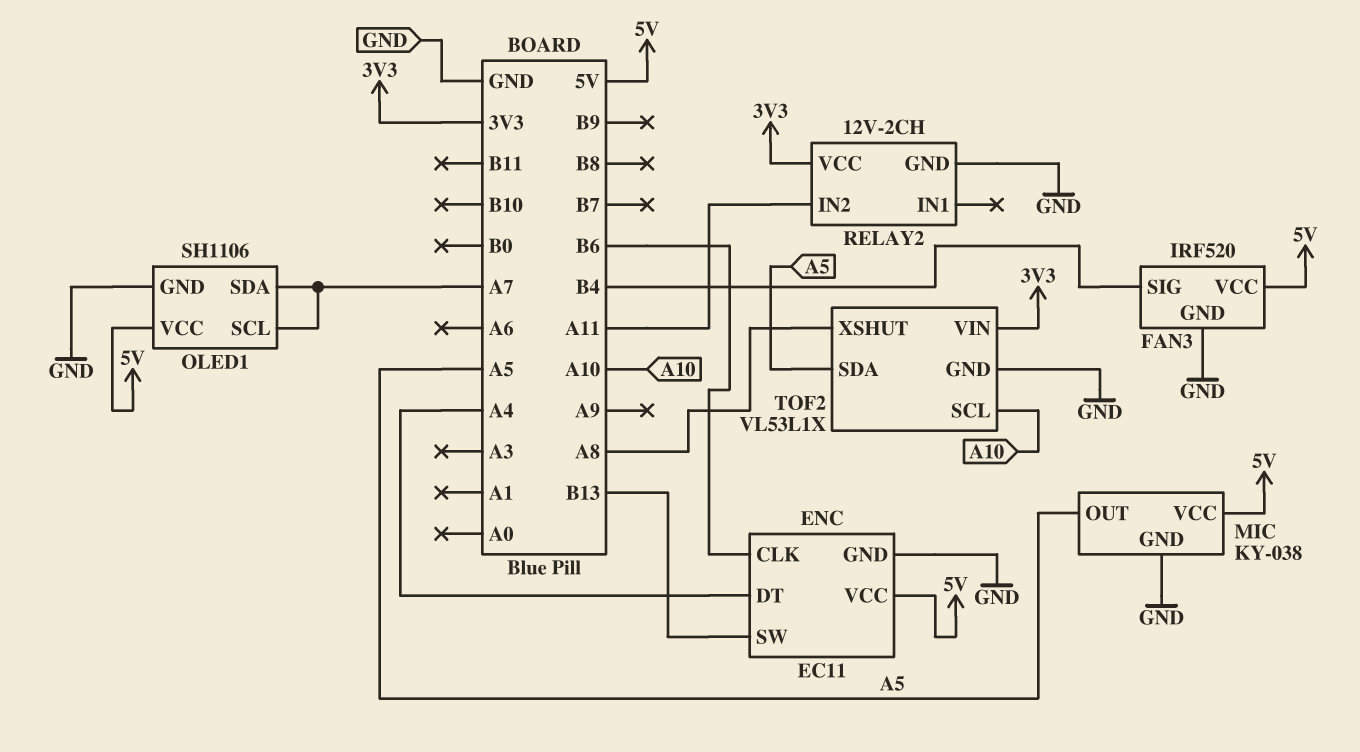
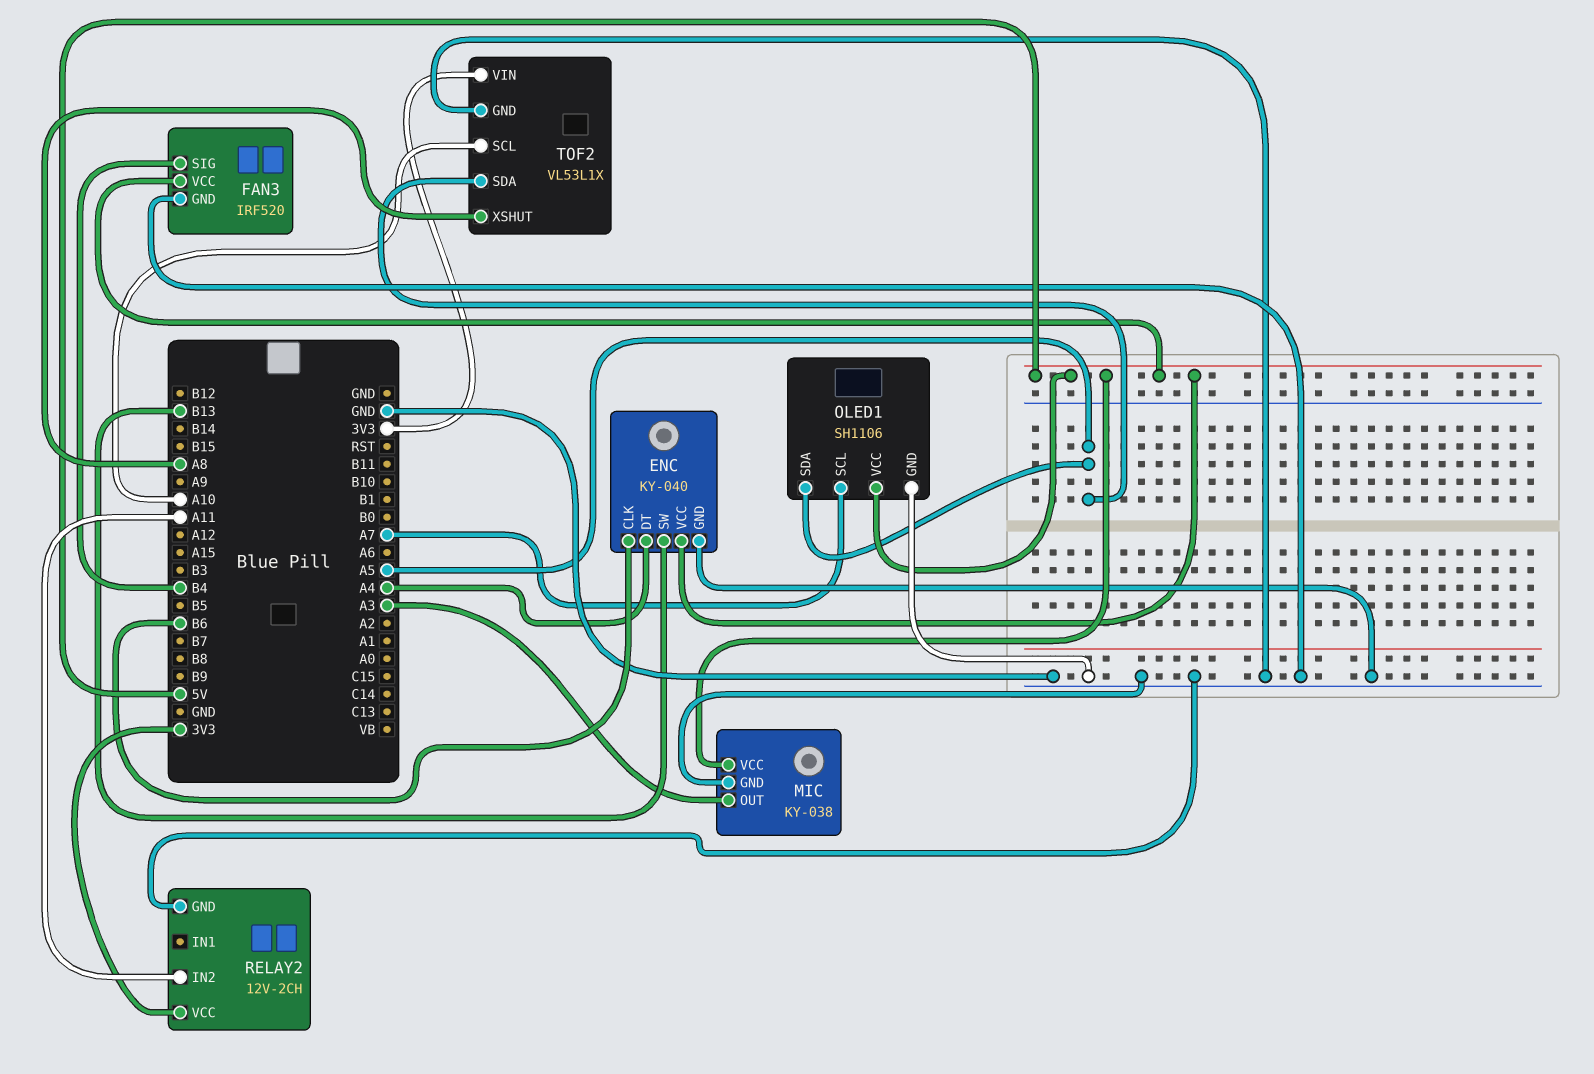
ENC: EC11 -> KY-040
MIC pin OUT: A5 -> A3
OLED1 pin SDA: A7 -> A5

